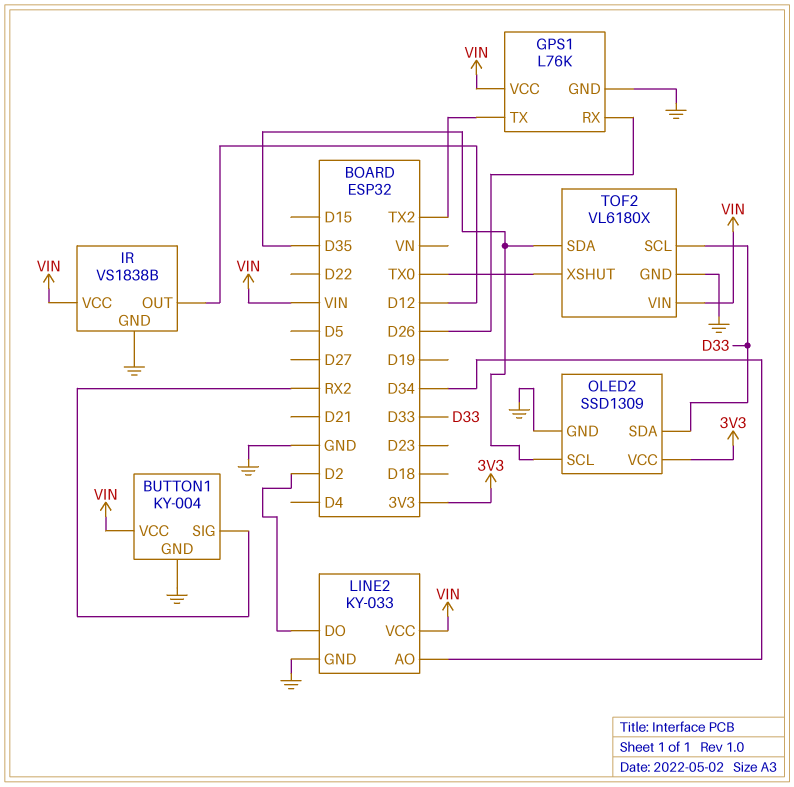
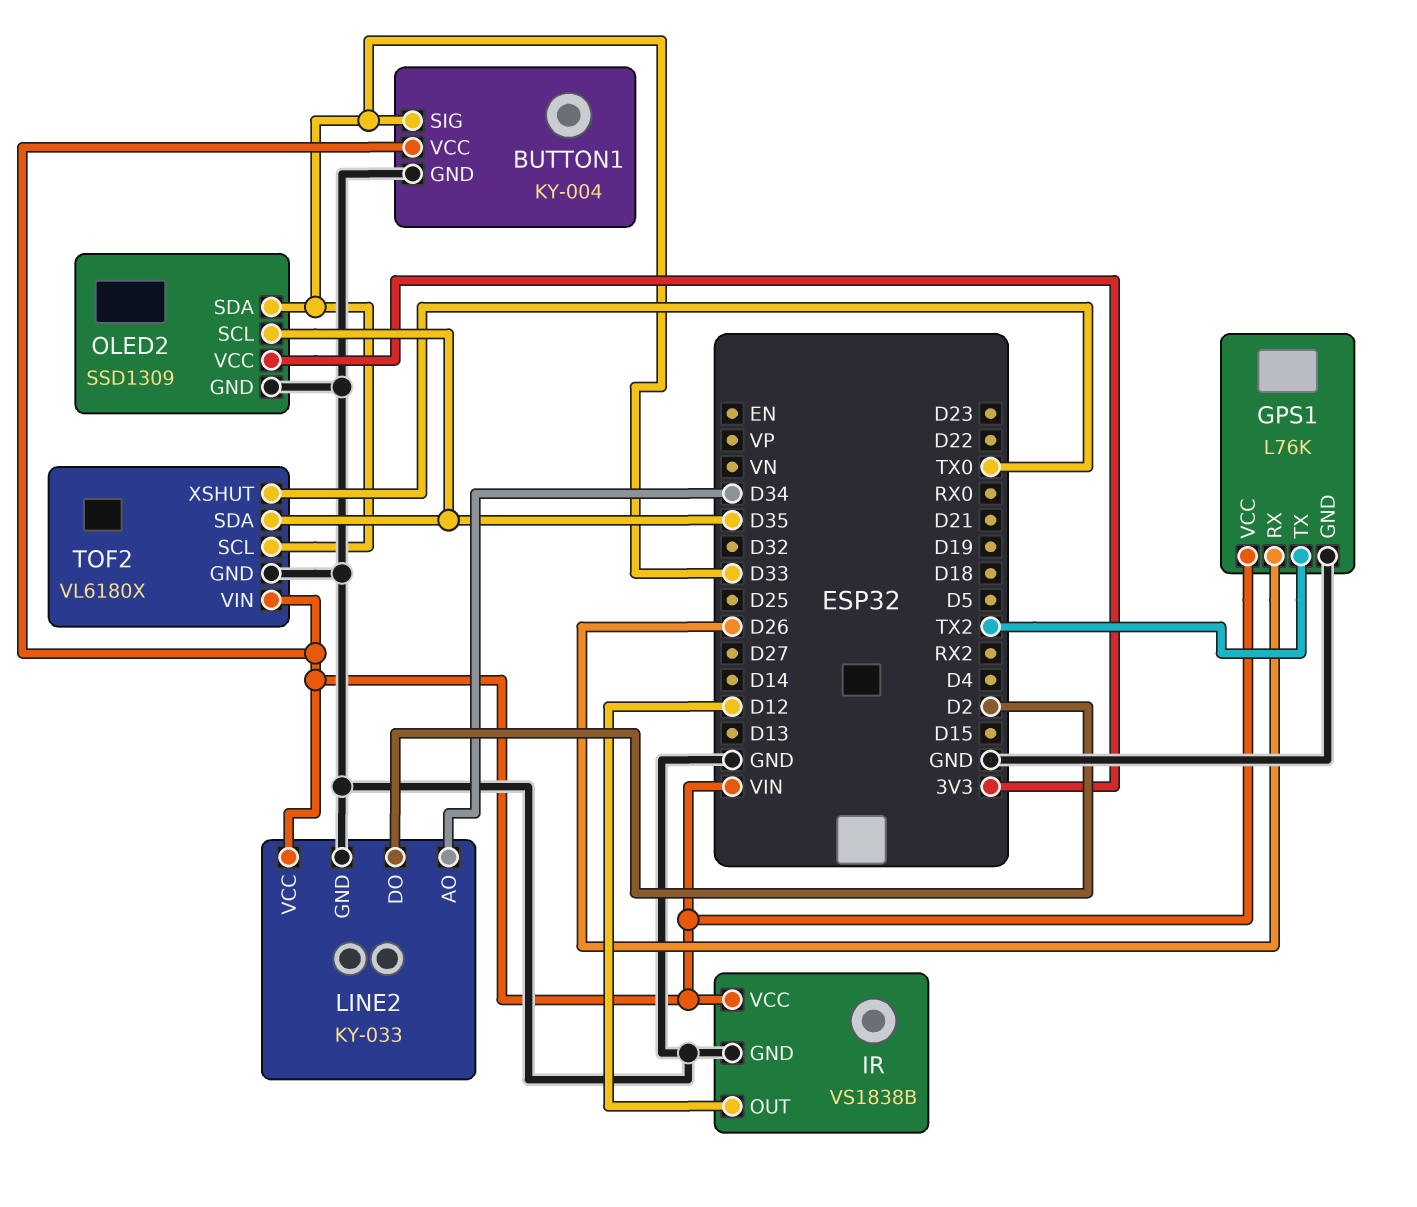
BUTTON1 pin SIG: RX2 -> D33

